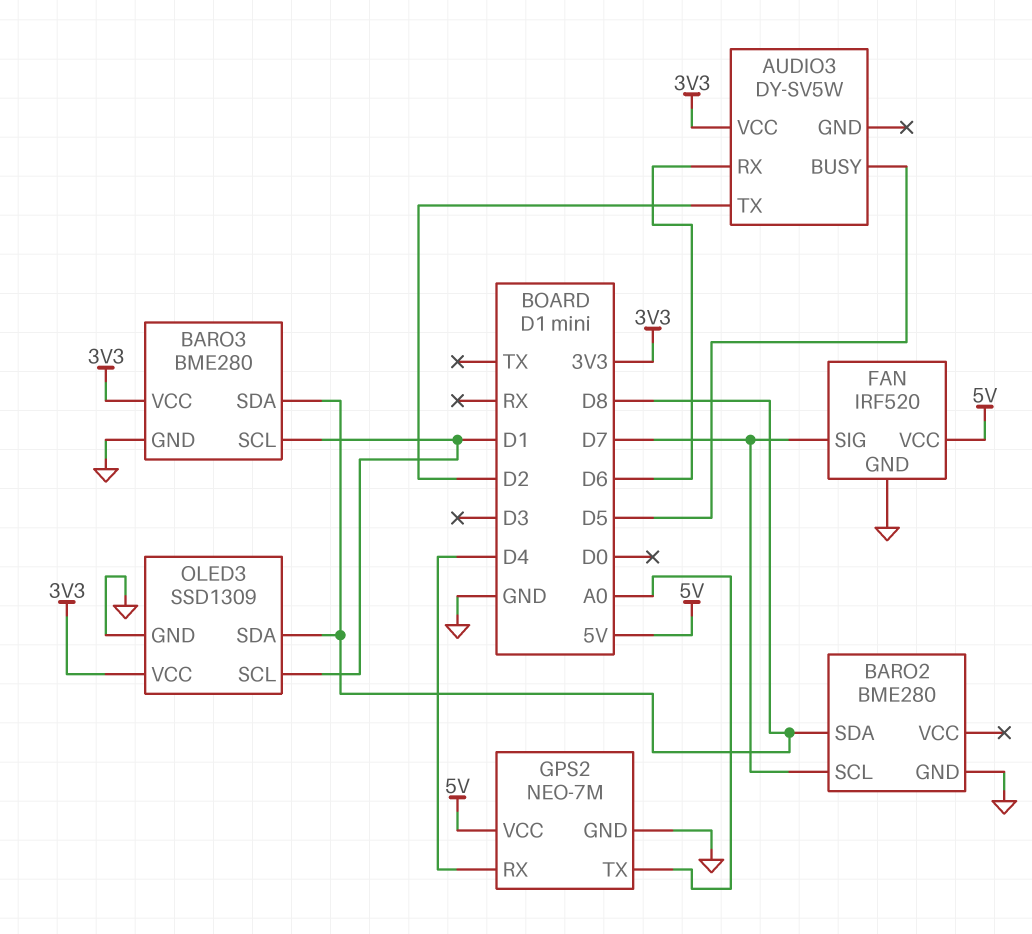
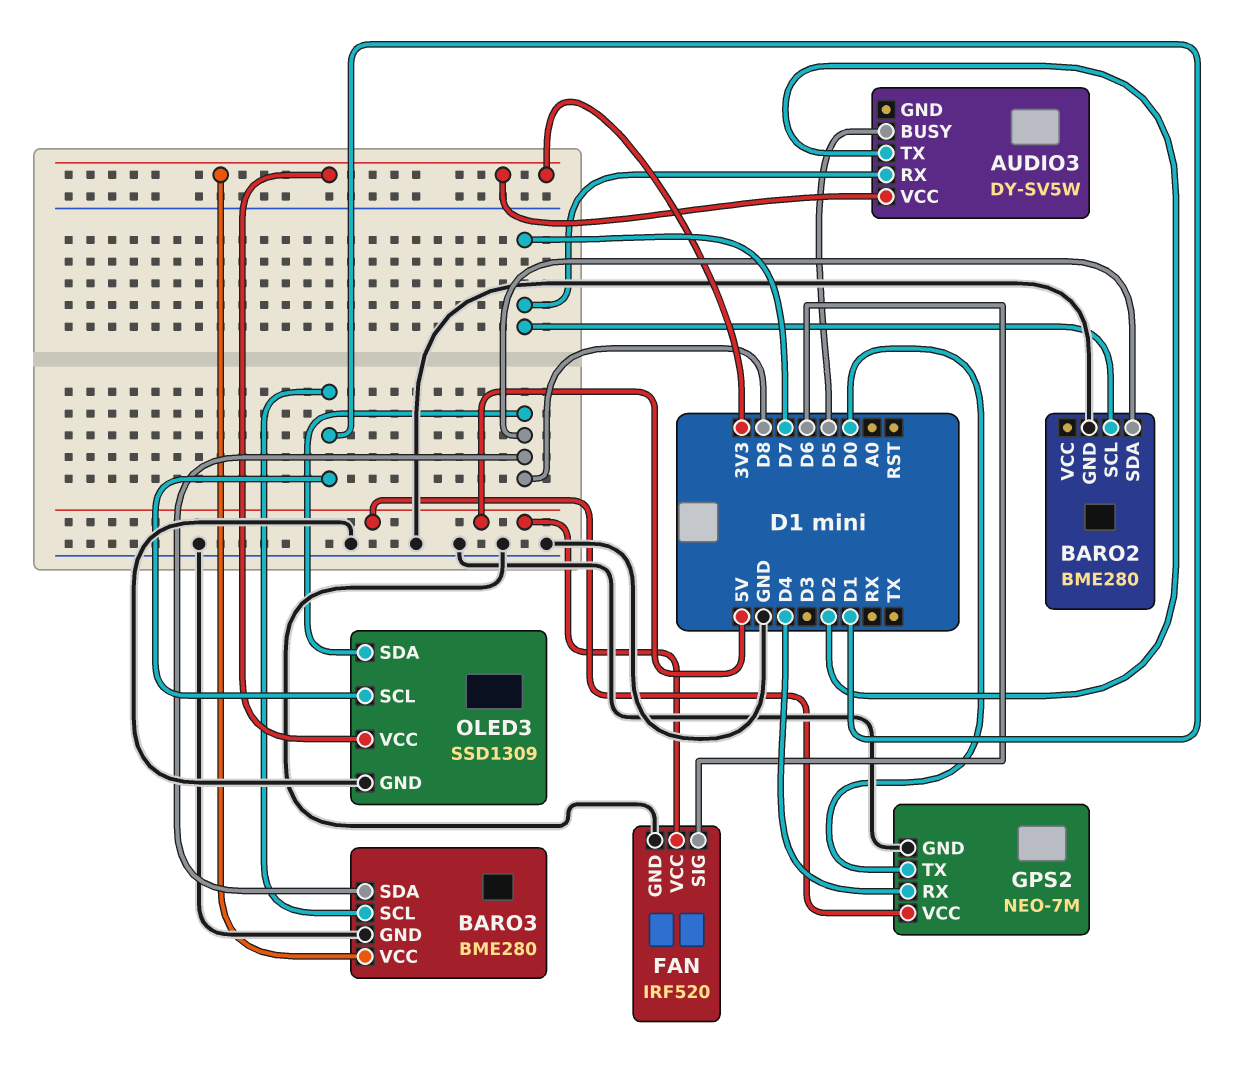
AUDIO3 pin RX: D6 -> D7
FAN pin SIG: D7 -> D6
GPS2 pin TX: A0 -> D0

